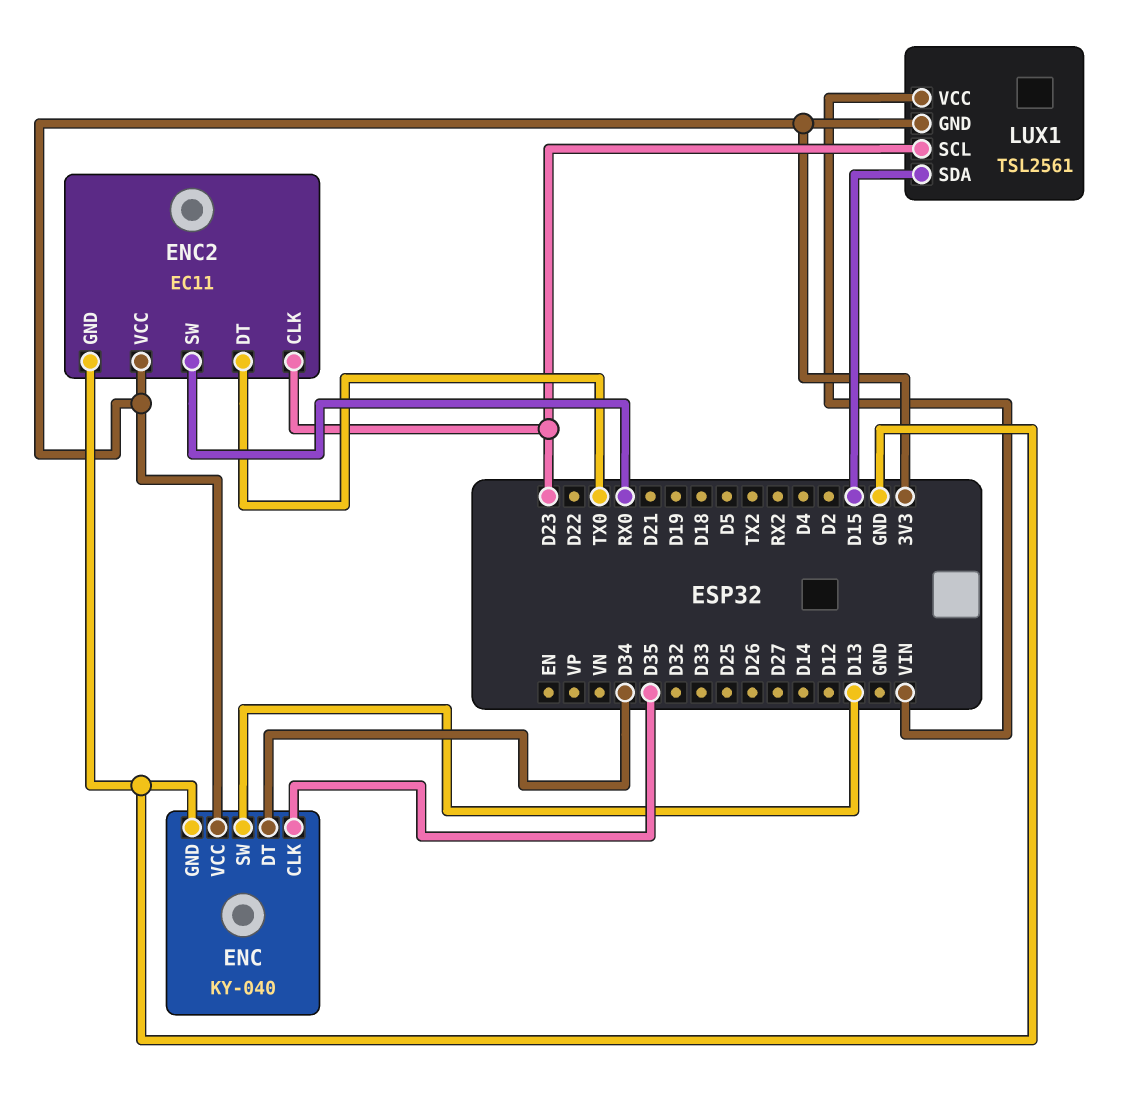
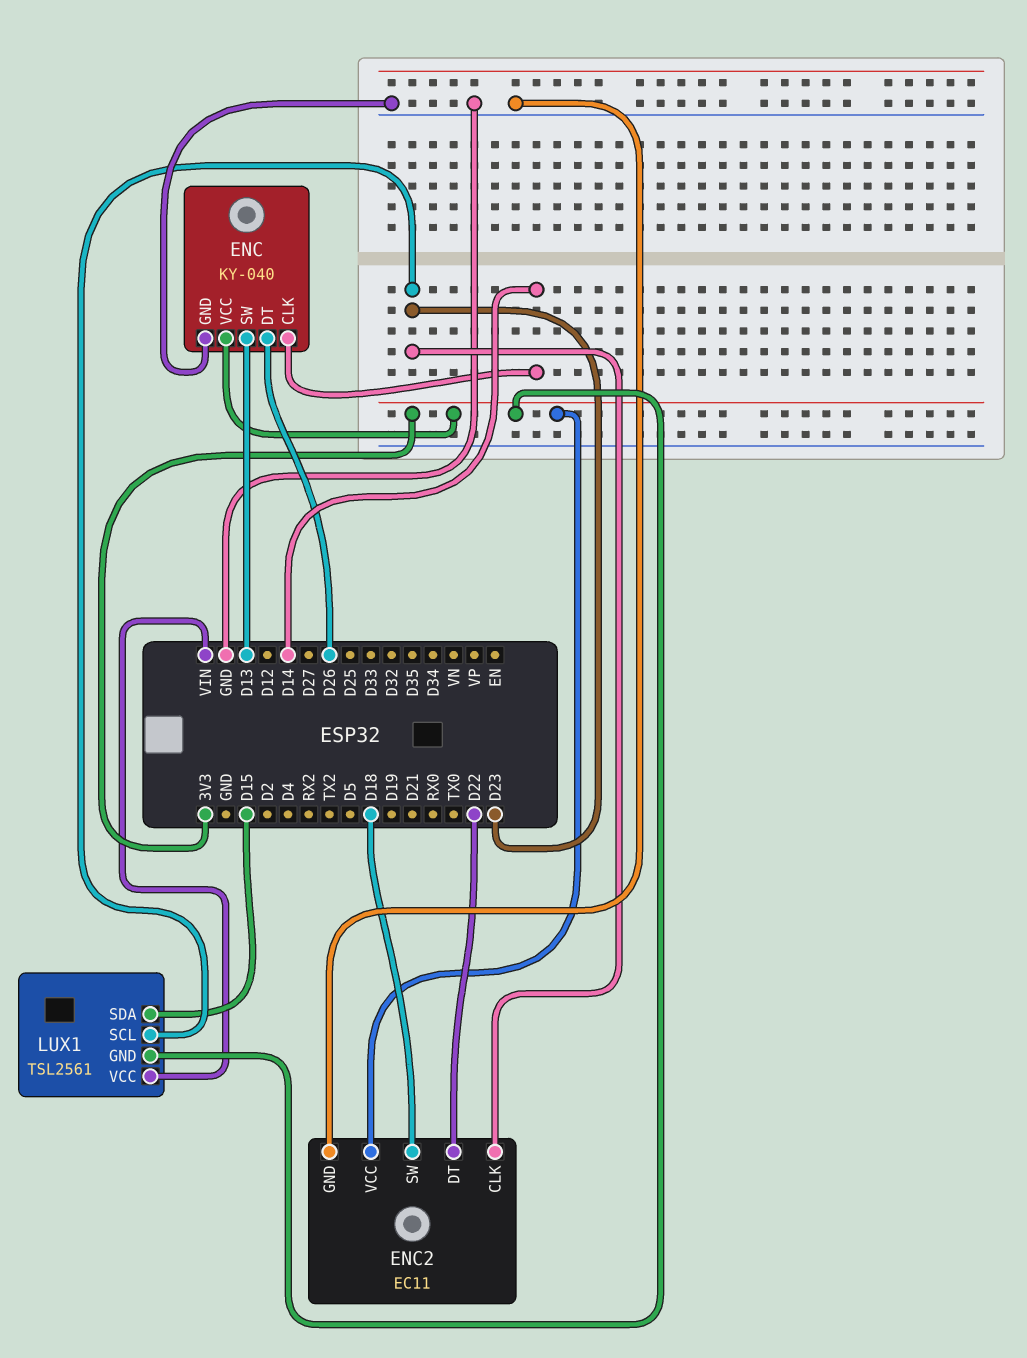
ENC pin CLK: D35 -> D14
ENC pin DT: D34 -> D26
ENC2 pin DT: TX0 -> D22
ENC2 pin SW: RX0 -> D18

